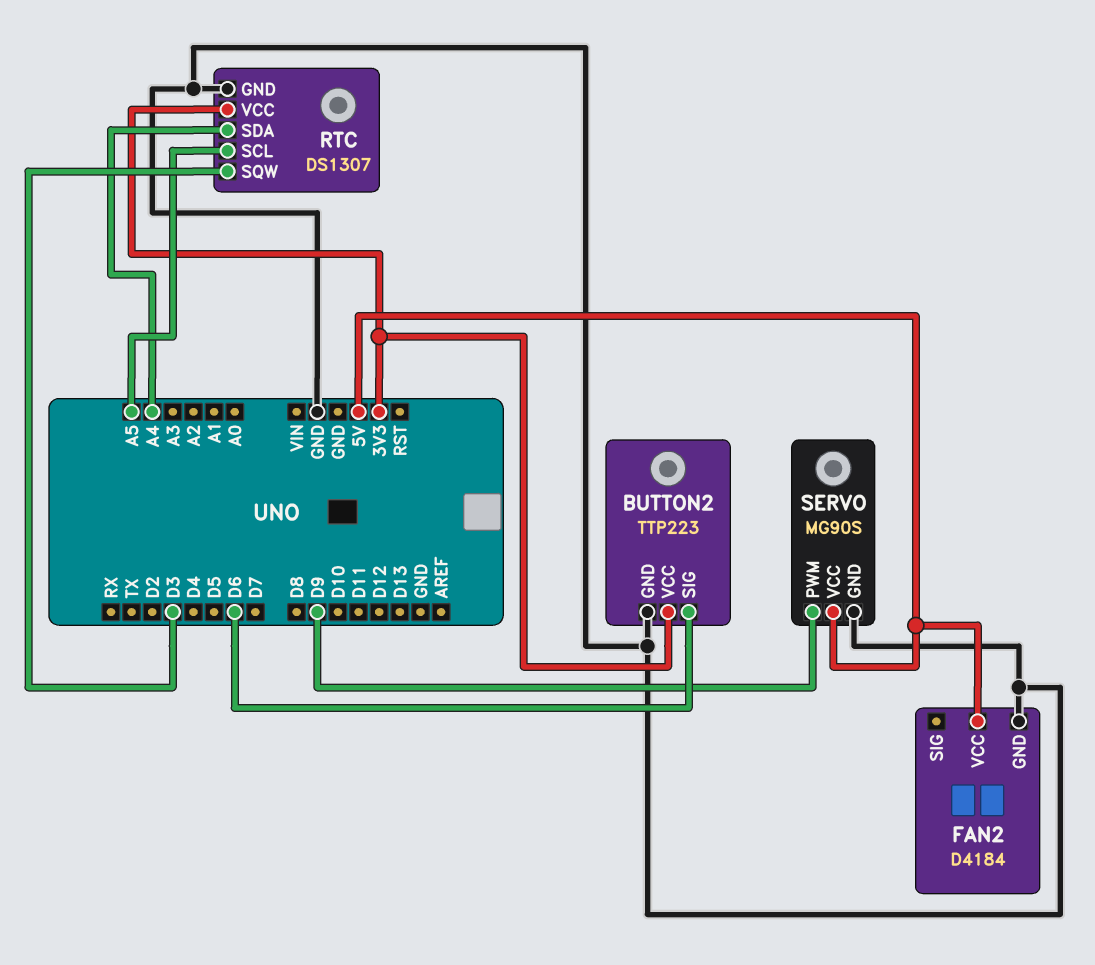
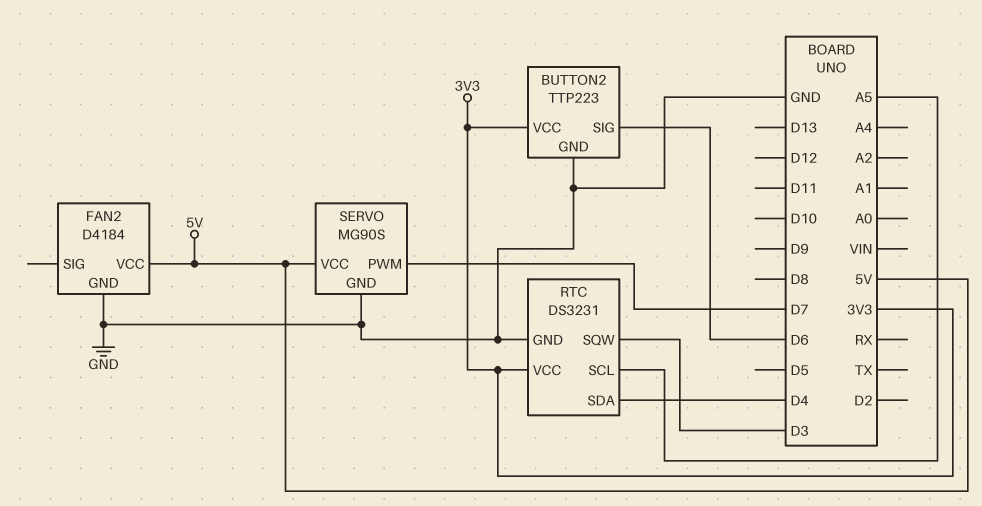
RTC: DS1307 -> DS3231
RTC pin SDA: A4 -> D4
SERVO pin PWM: D9 -> D7

